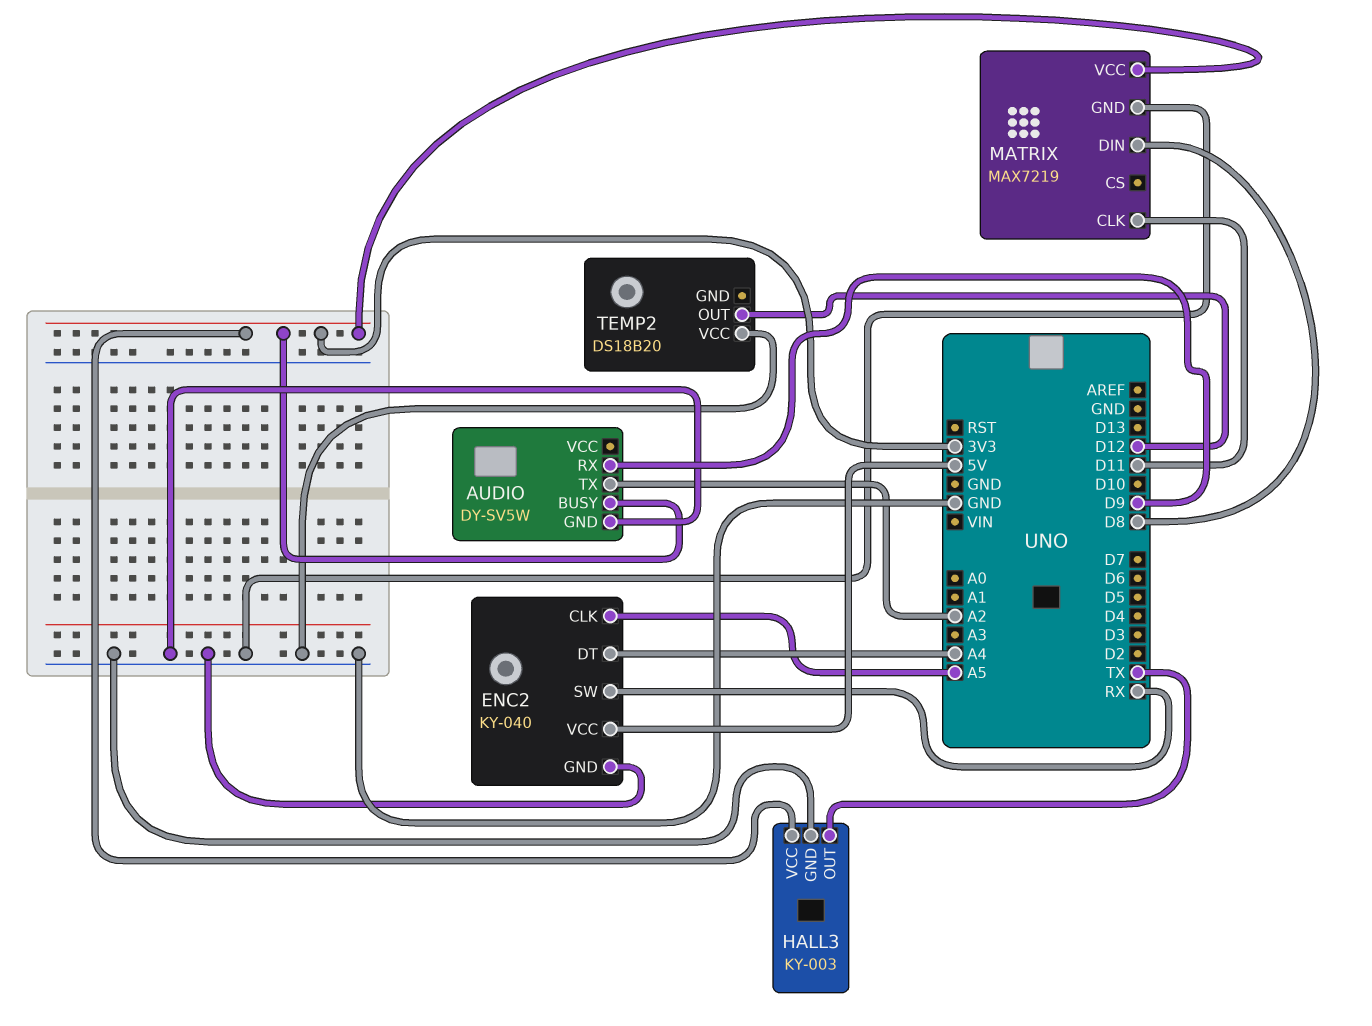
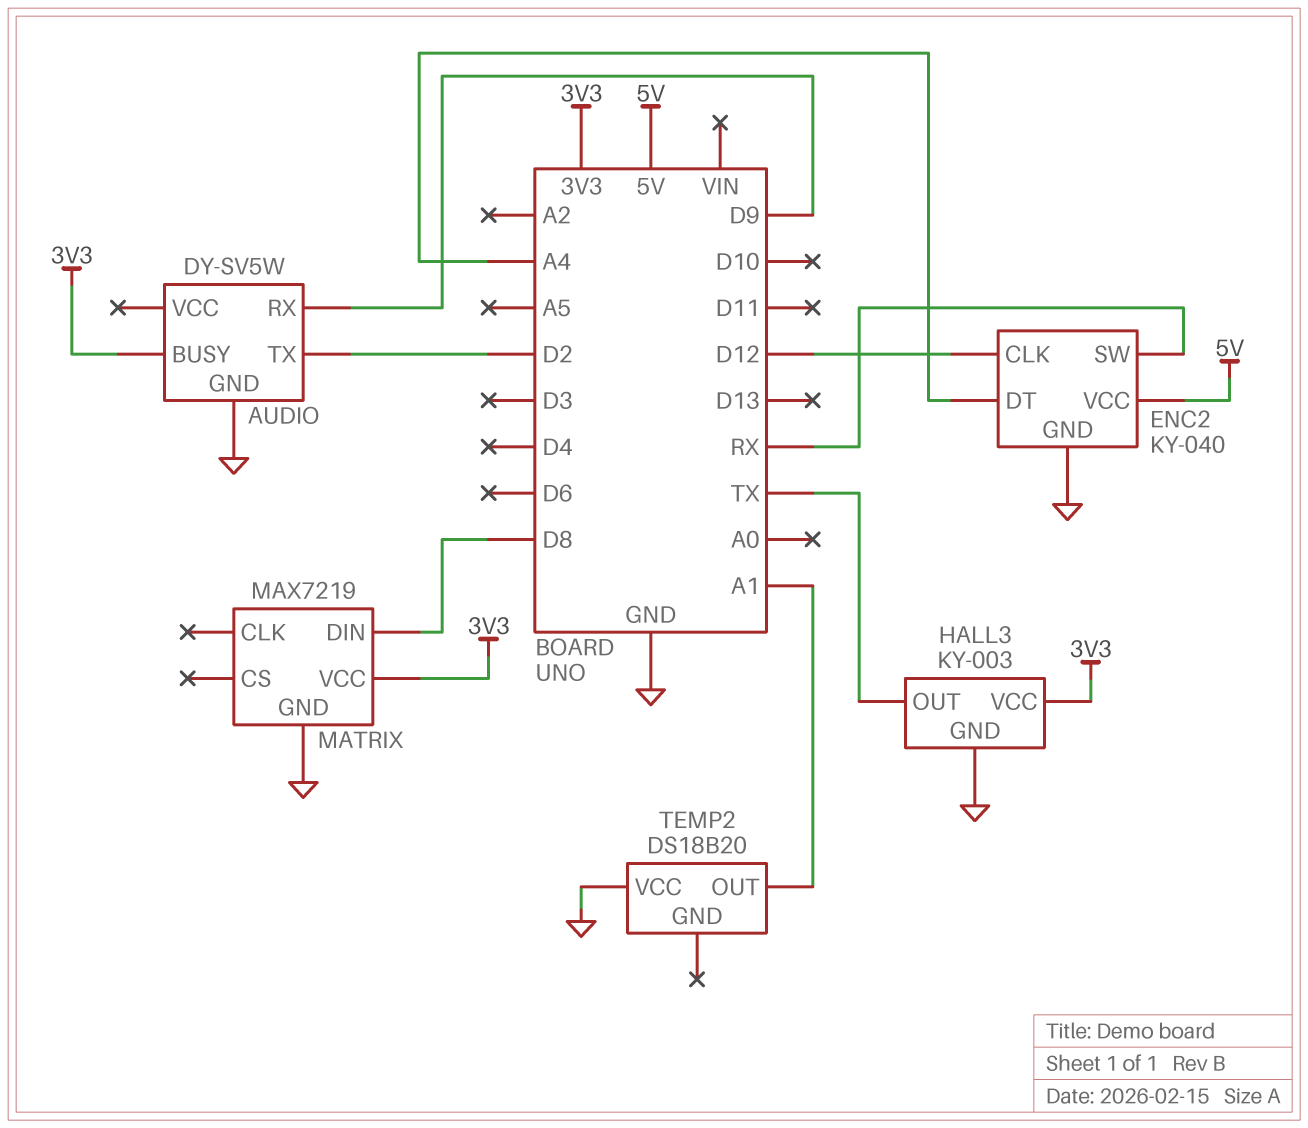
AUDIO pin TX: A2 -> D2
ENC2 pin CLK: A5 -> D12
MATRIX pin CLK: D11 -> none
TEMP2 pin OUT: D12 -> A1

